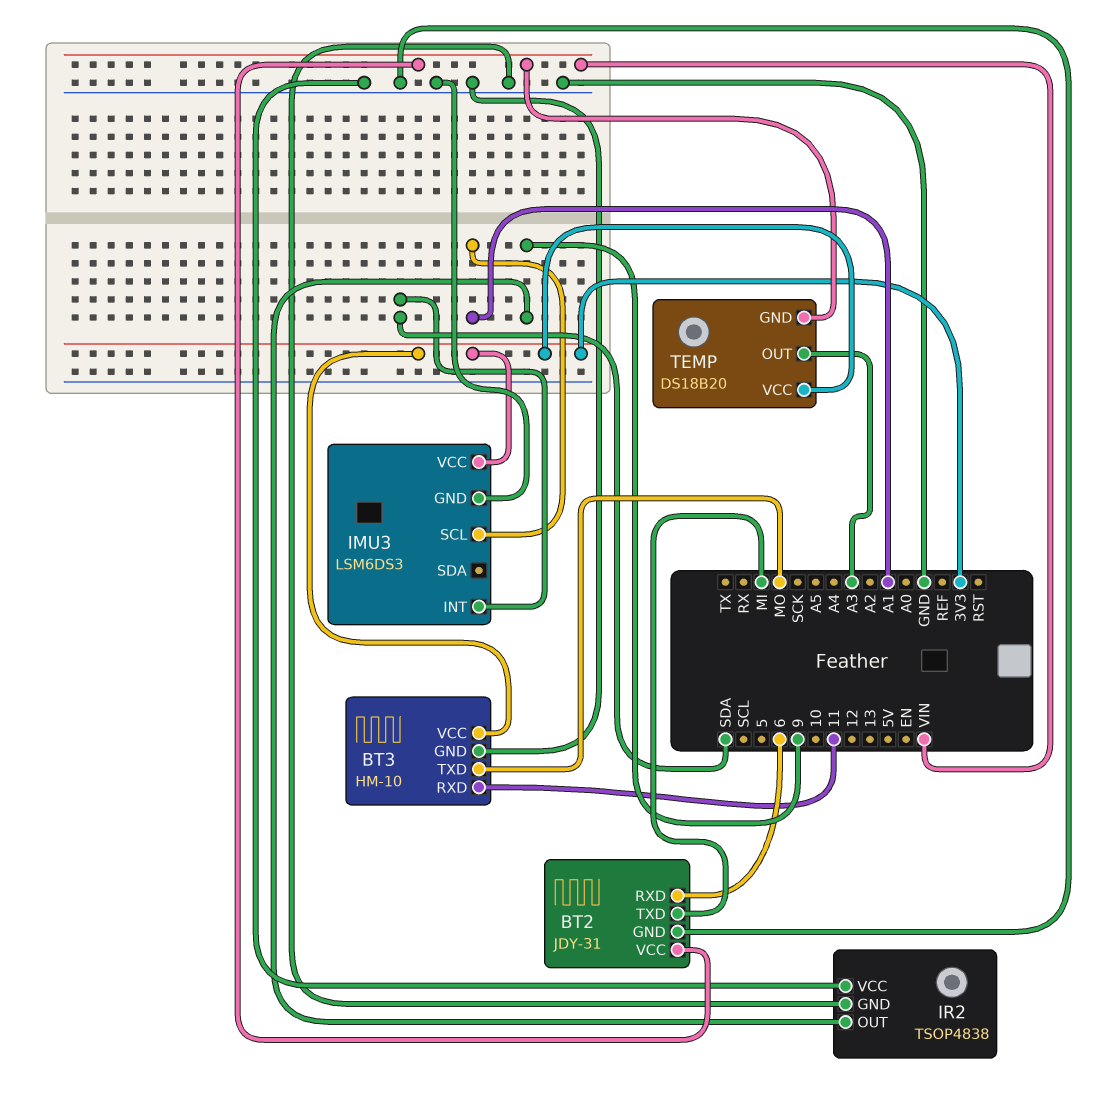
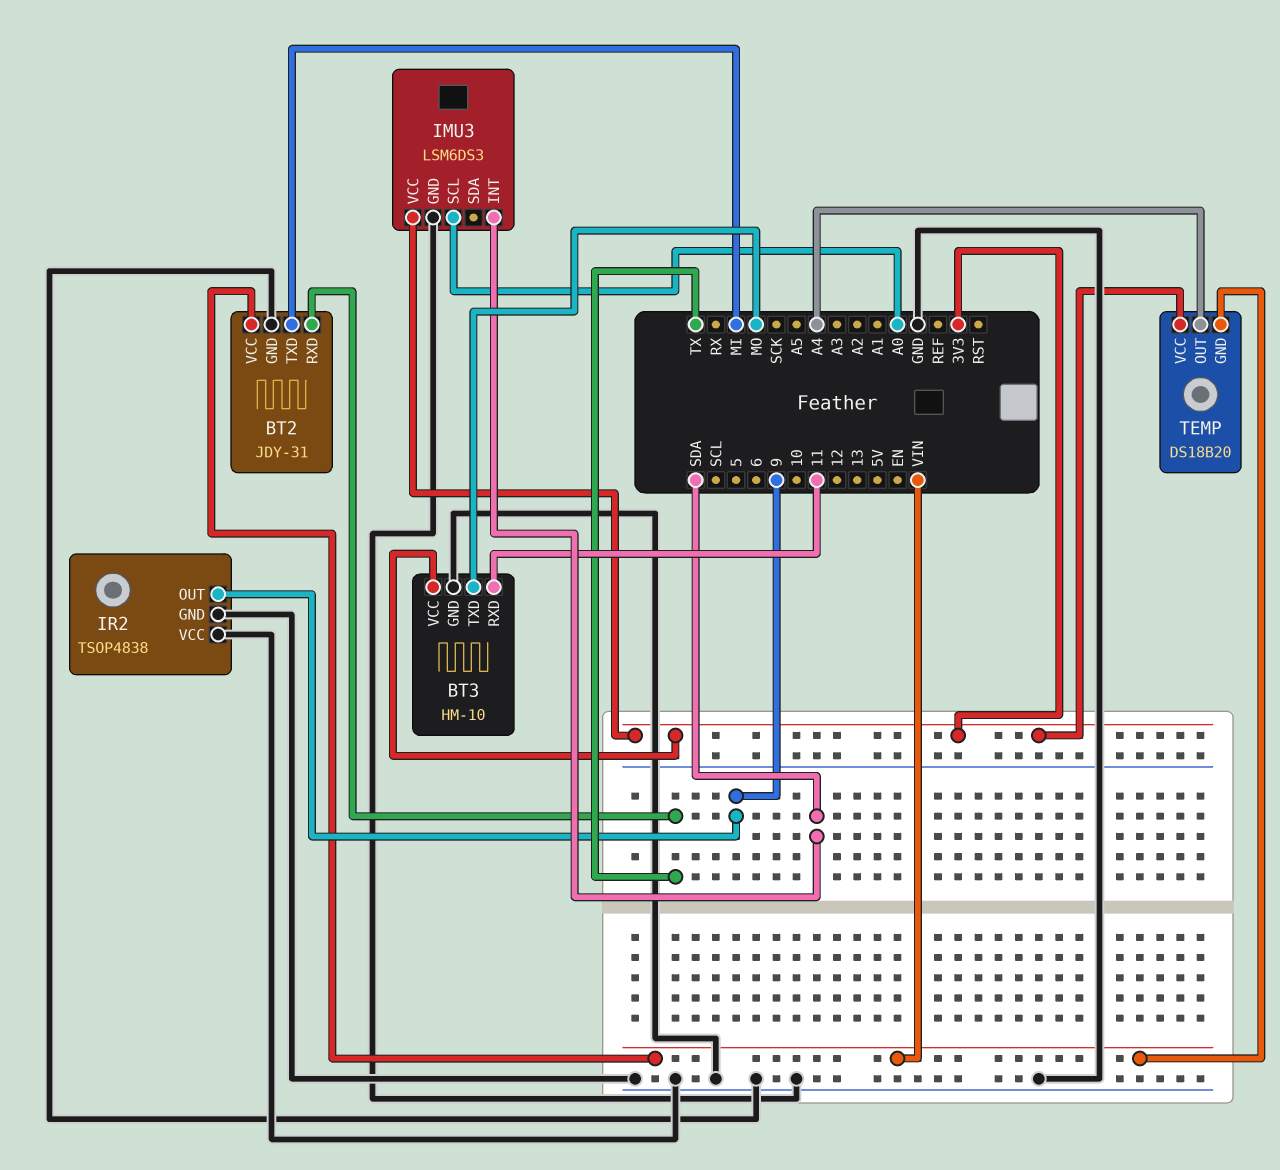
BT2 pin RXD: 6 -> TX
IMU3 pin SCL: A1 -> A0
TEMP pin OUT: A3 -> A4

